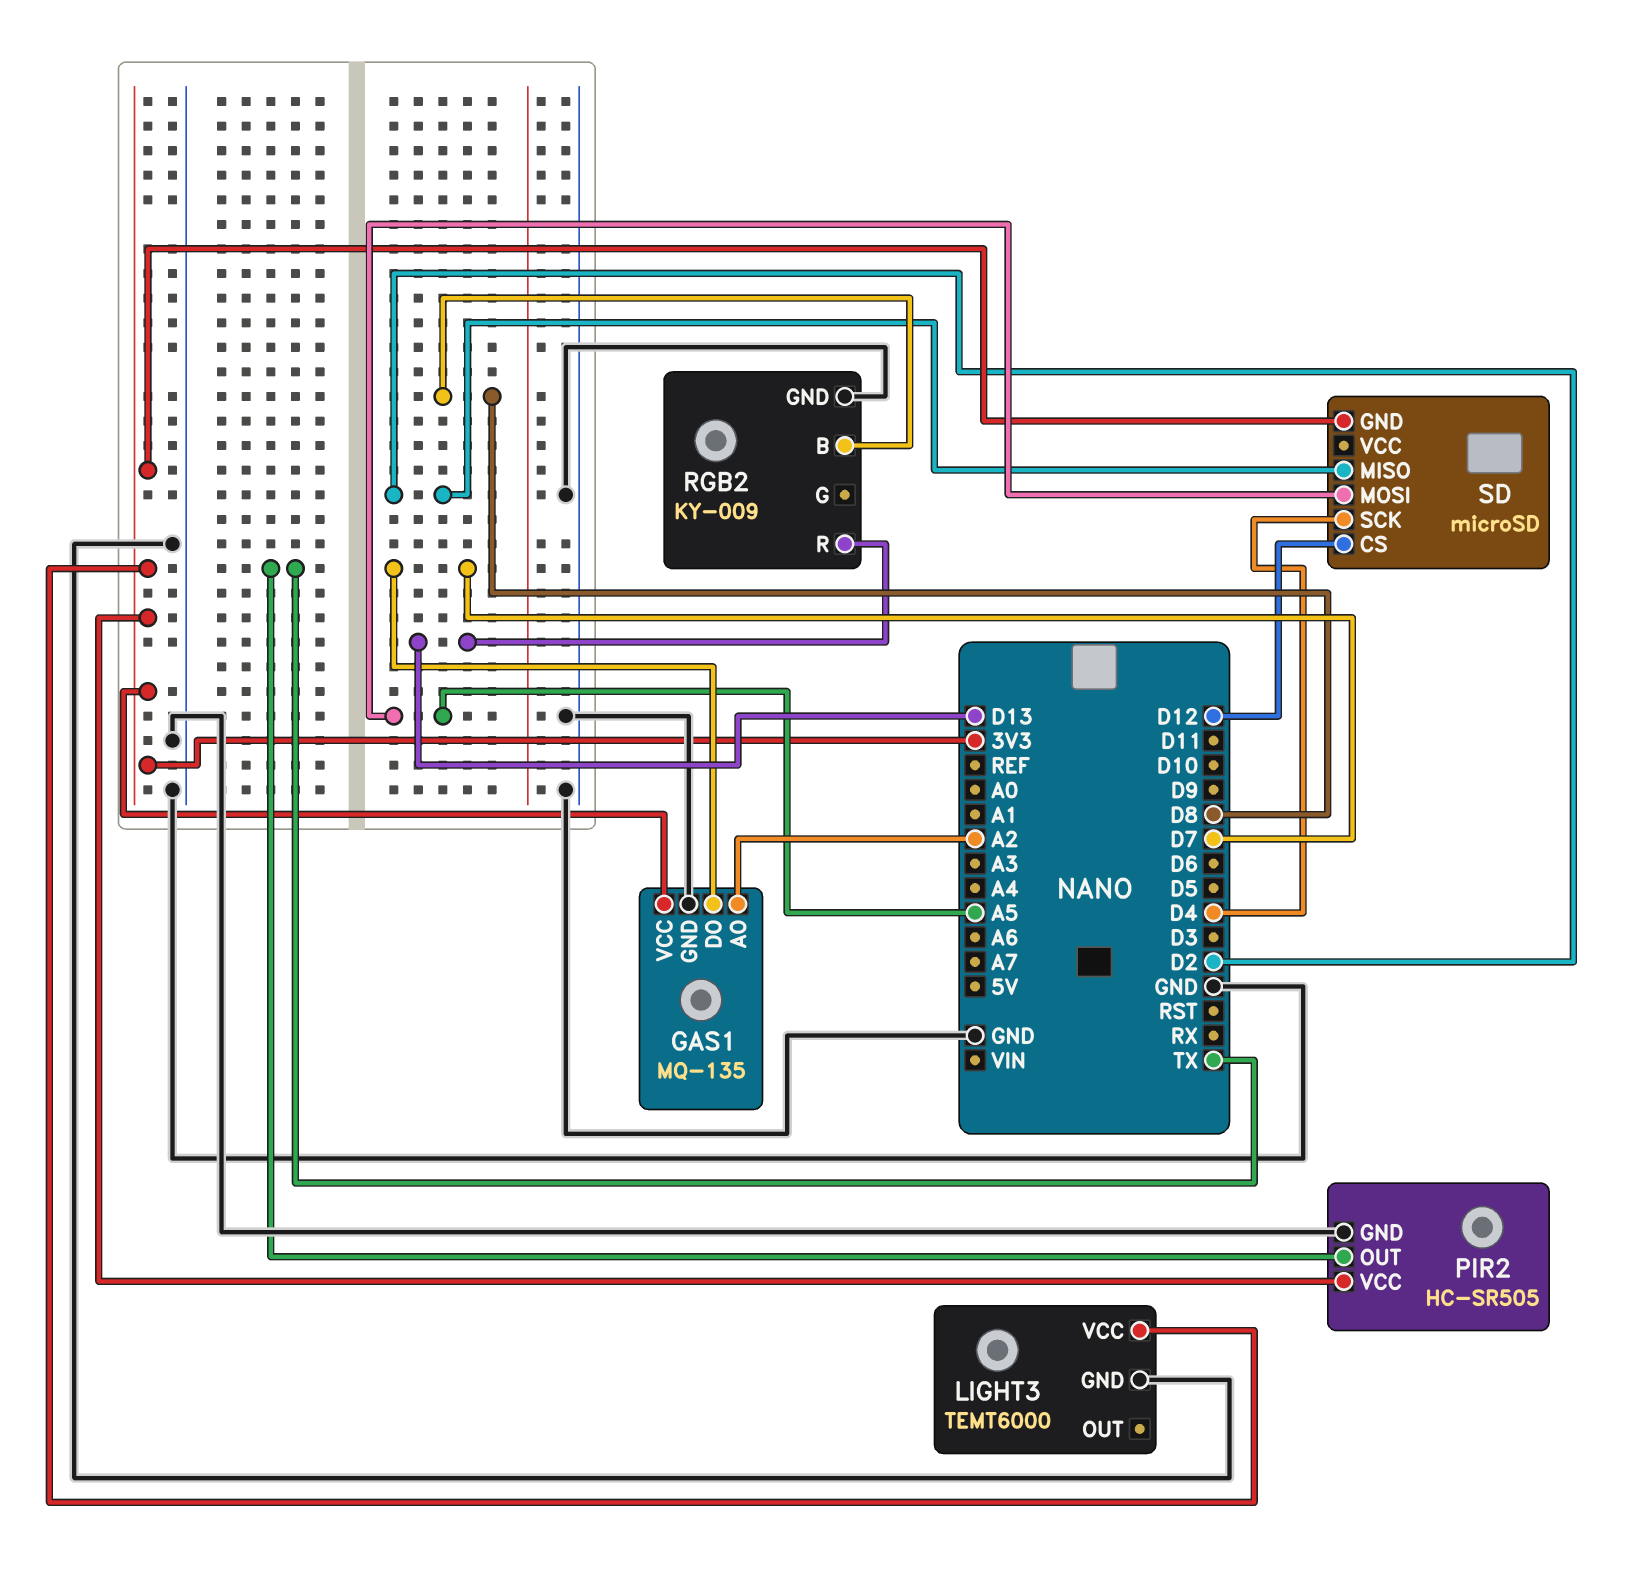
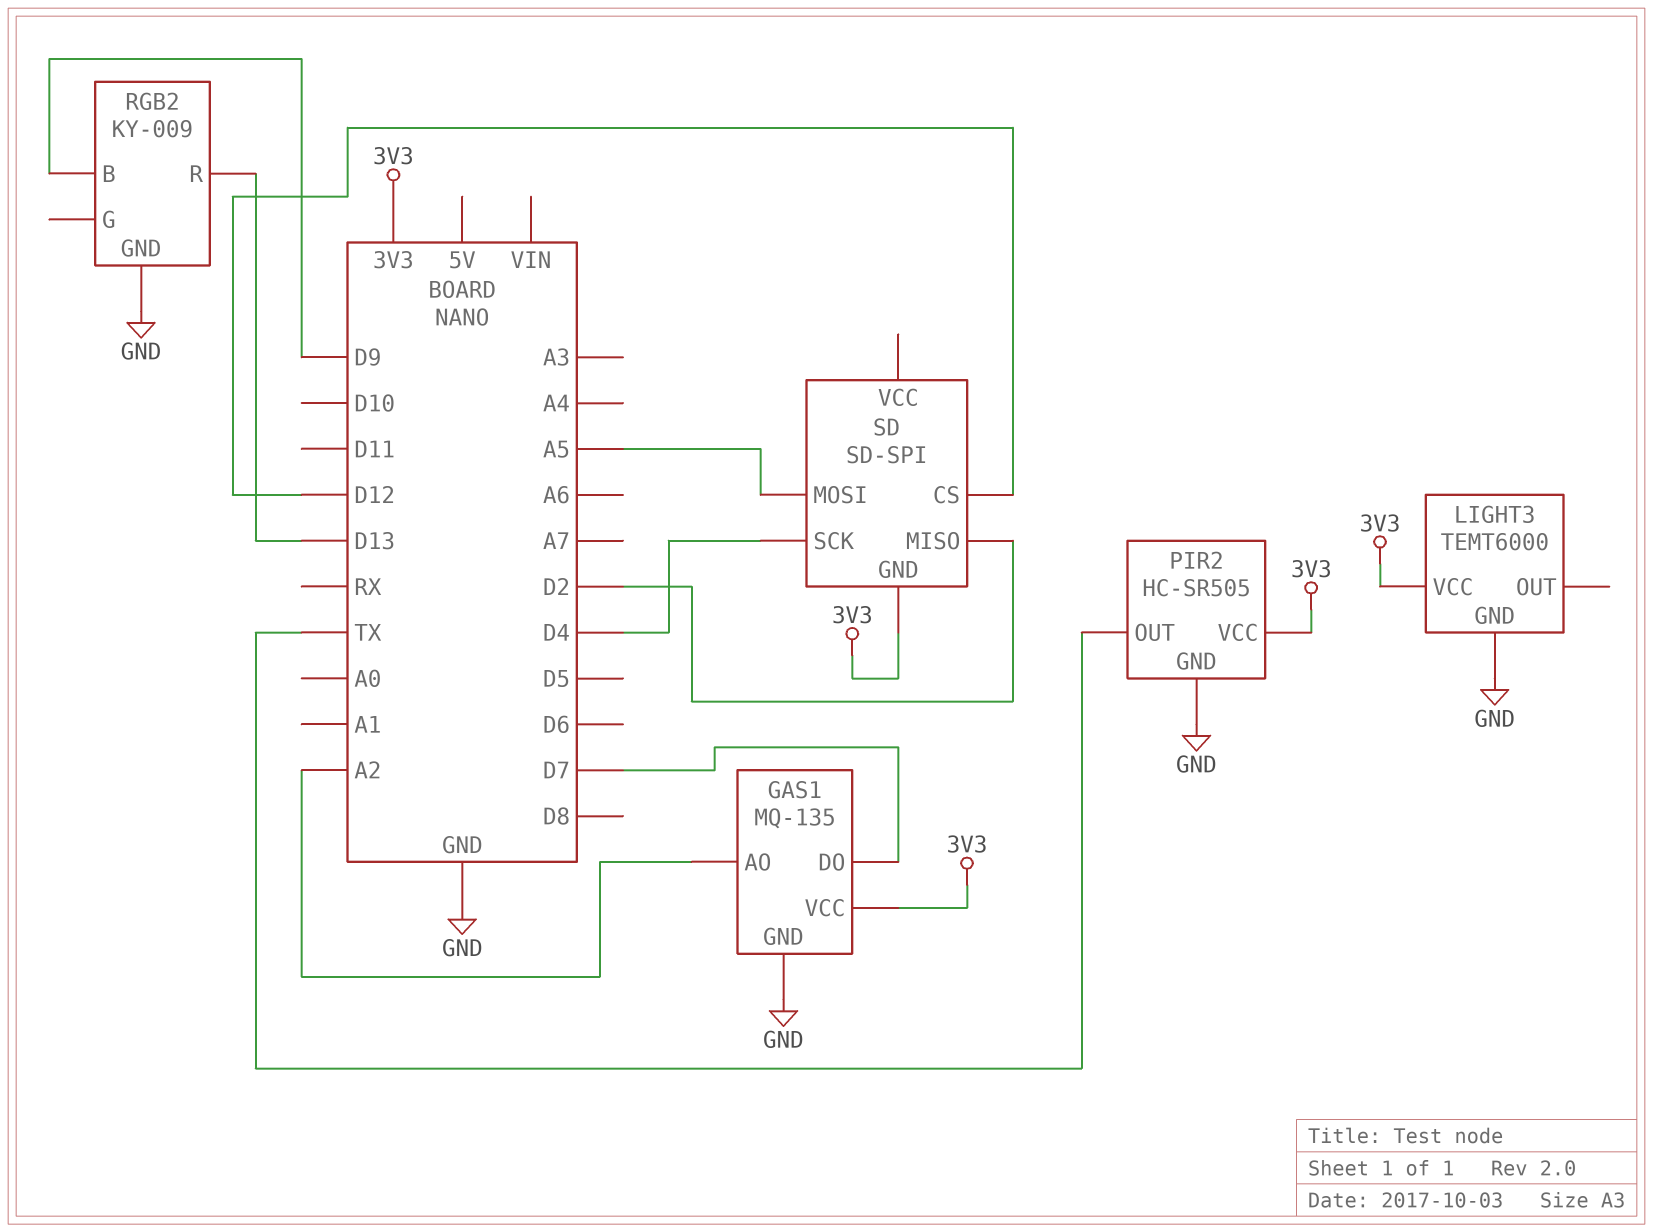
RGB2 pin B: D8 -> D9
SD: microSD -> SD-SPI

